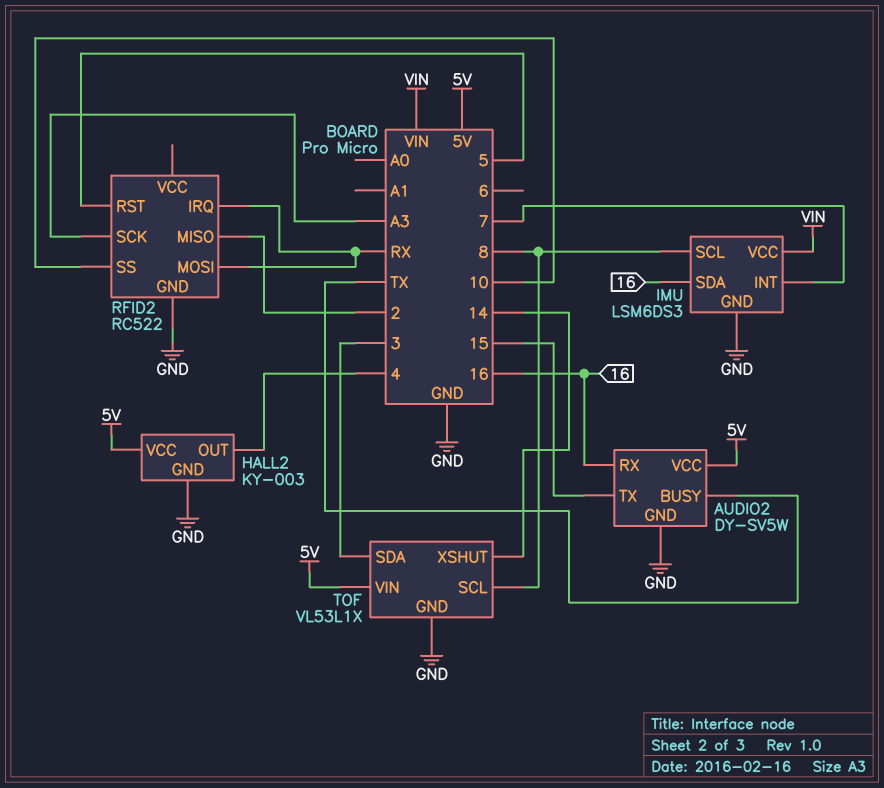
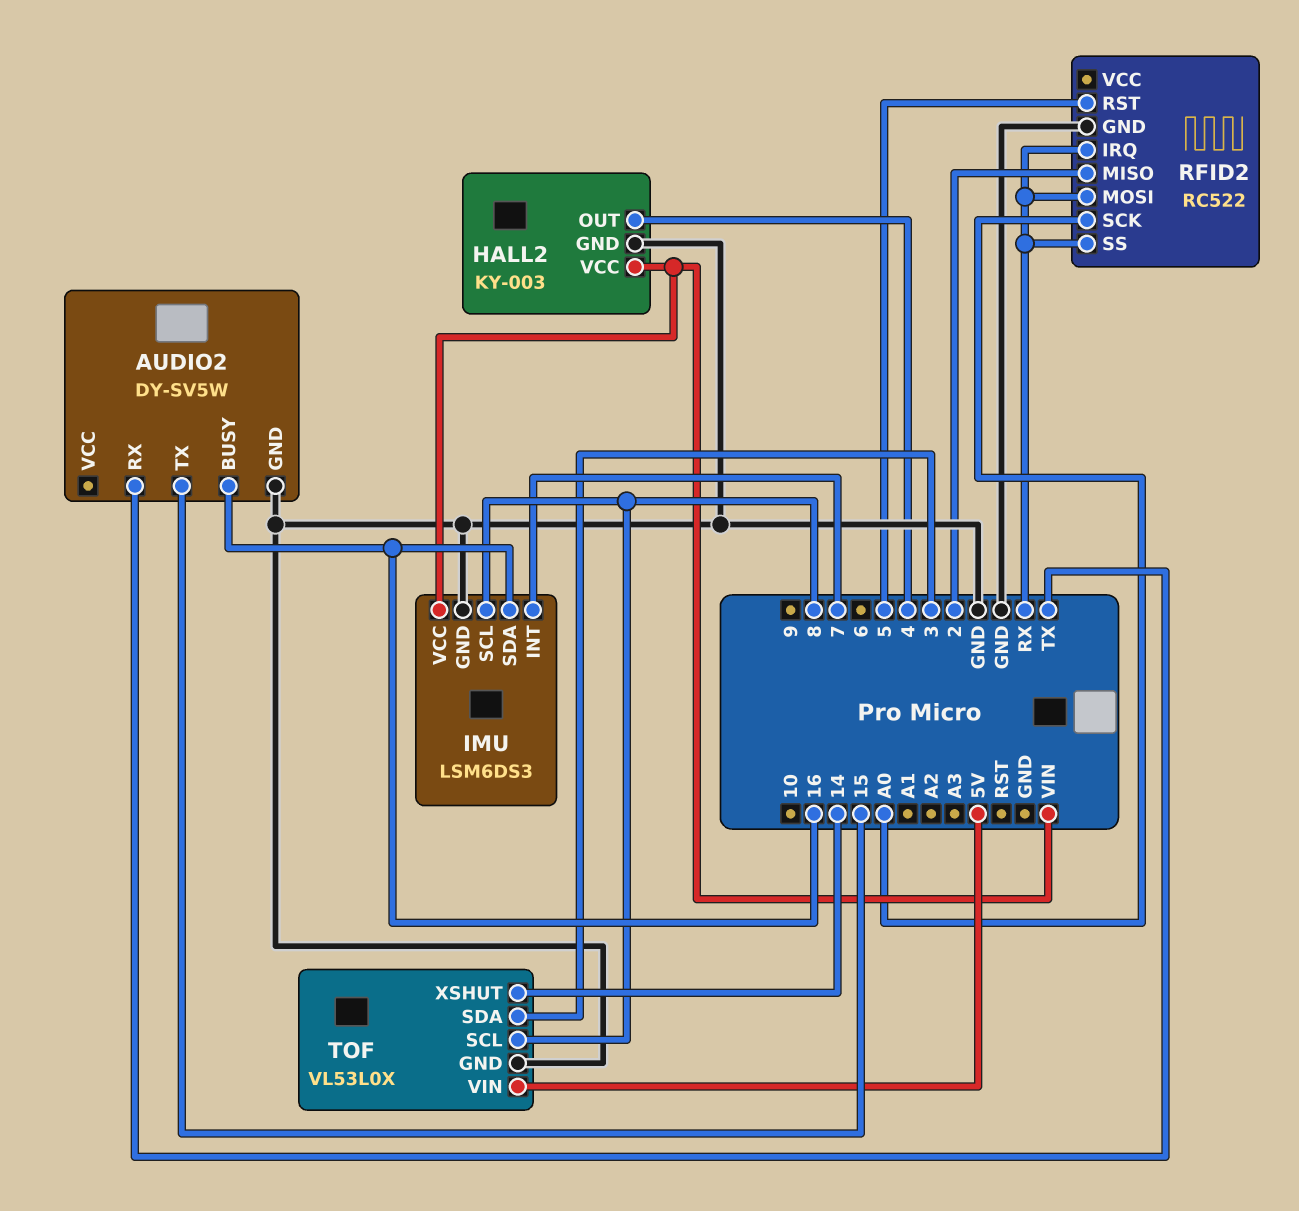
AUDIO2 pin BUSY: TX -> 16
AUDIO2 pin RX: 16 -> TX
AUDIO2 pin VCC: 5V -> none
HALL2 pin VCC: 5V -> VIN
RFID2 pin SCK: A3 -> A0
RFID2 pin SS: 10 -> RX
TOF: VL53L1X -> VL53L0X

